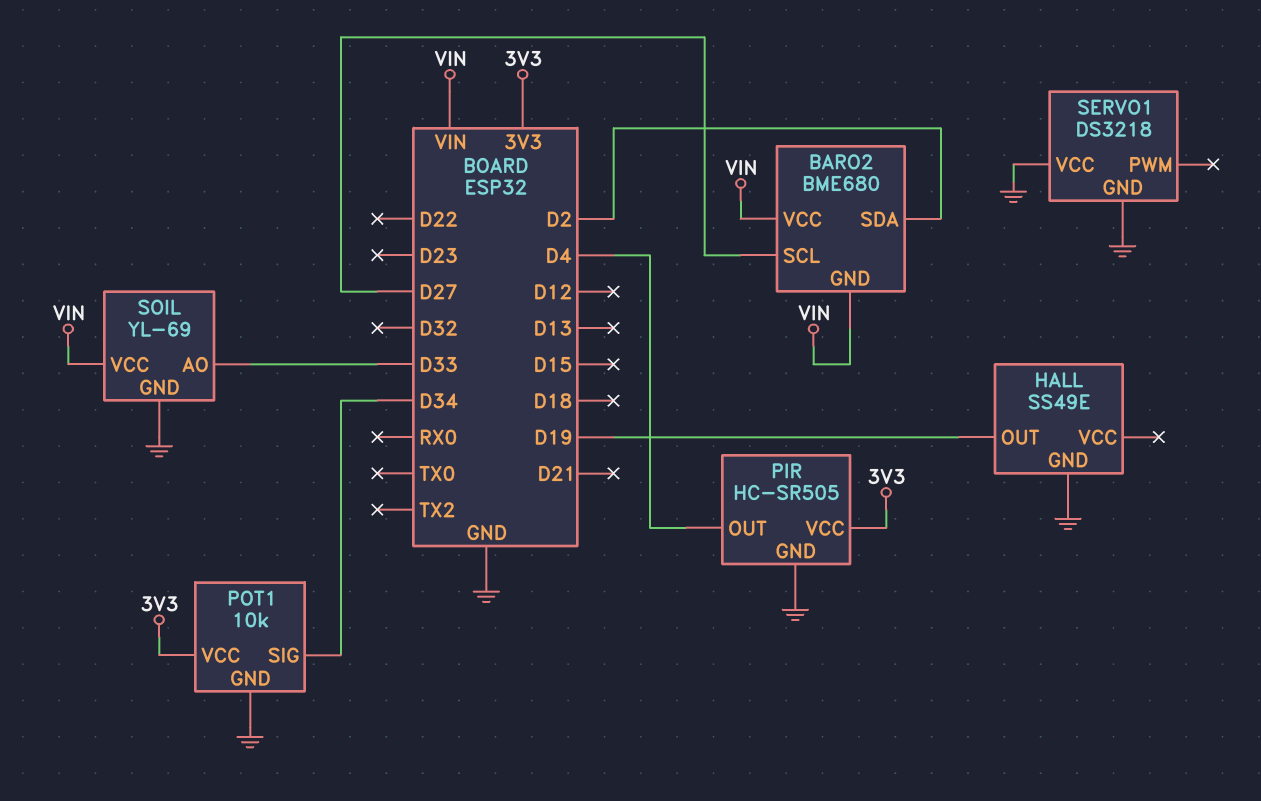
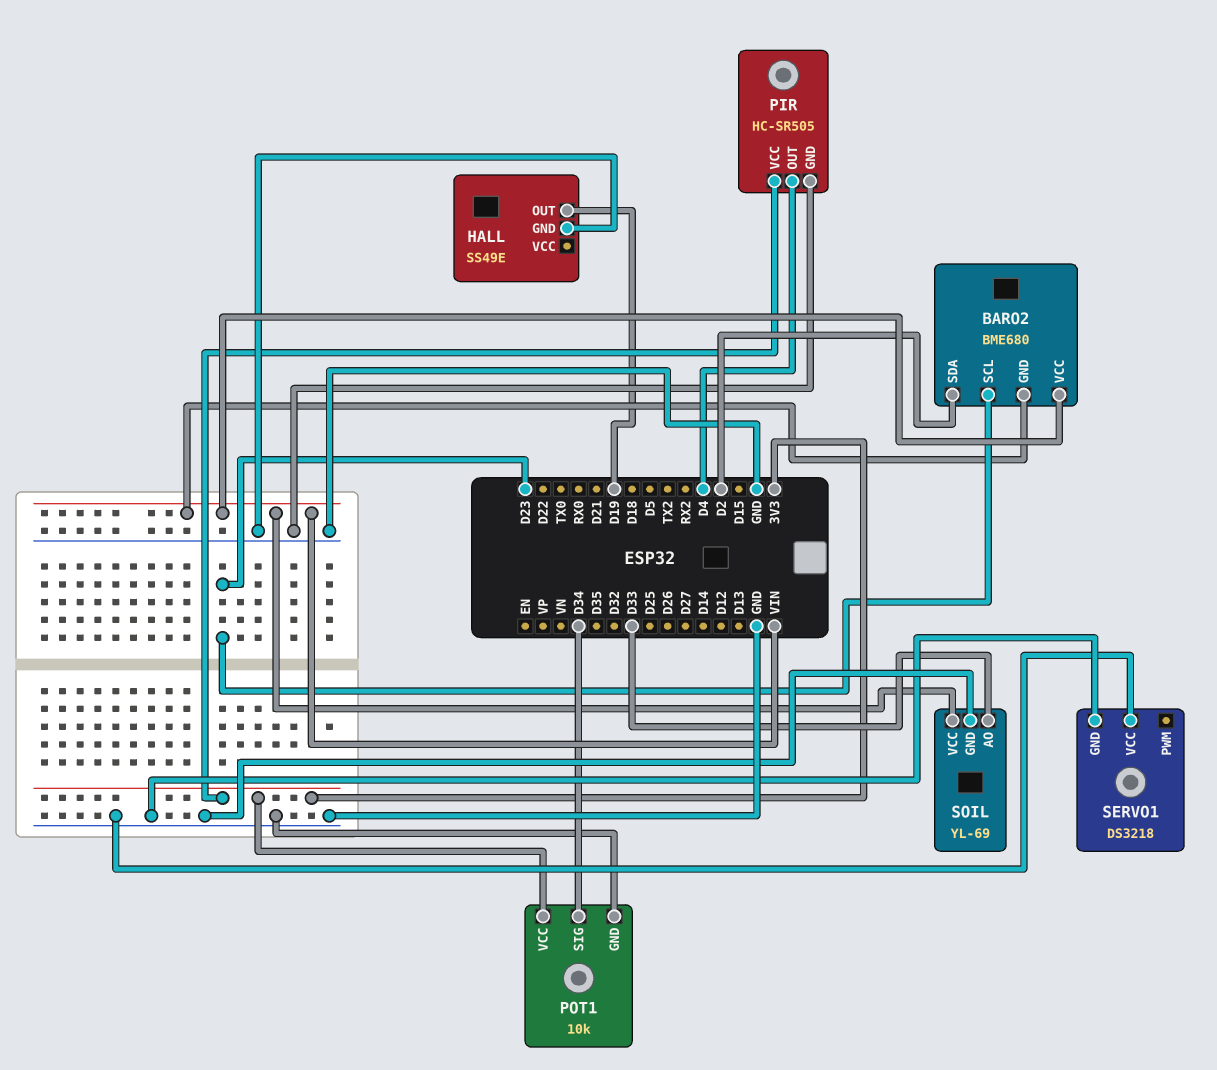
BARO2 pin SCL: D27 -> D23

